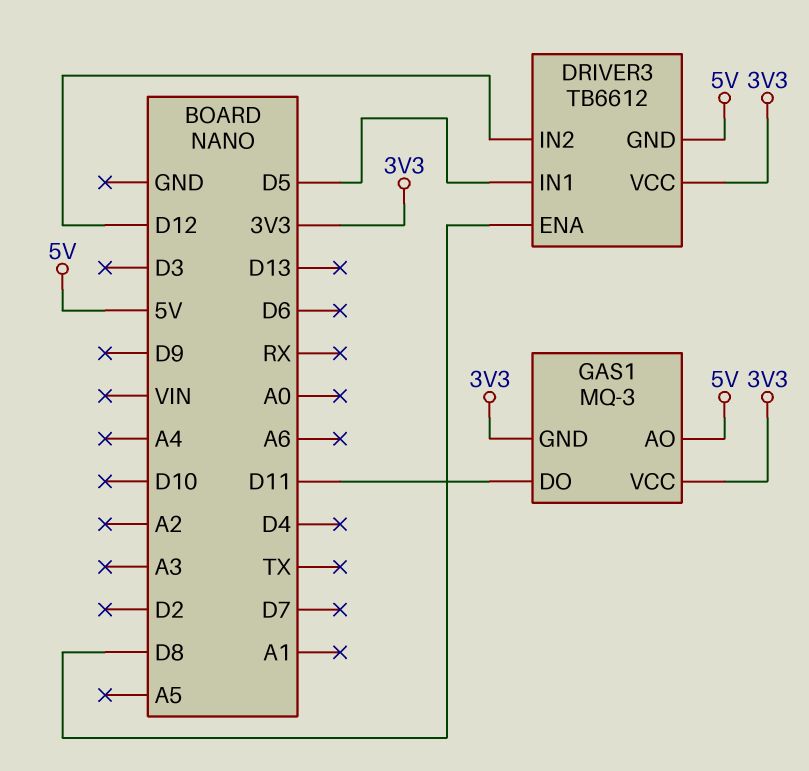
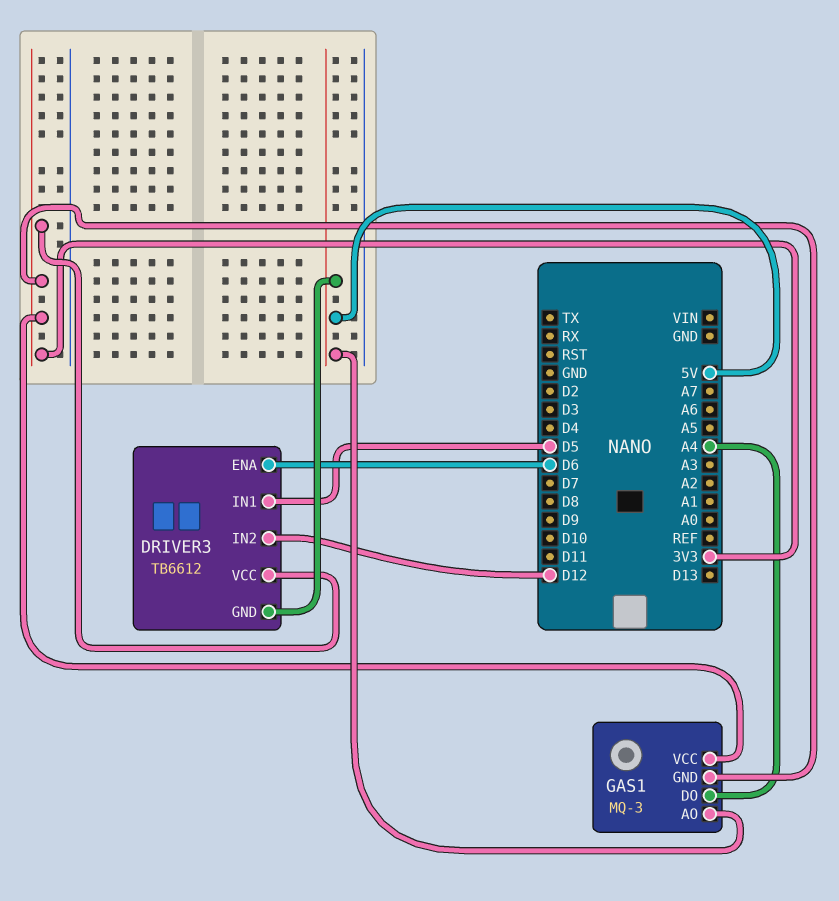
DRIVER3 pin ENA: D8 -> D6
GAS1 pin DO: D11 -> A4

